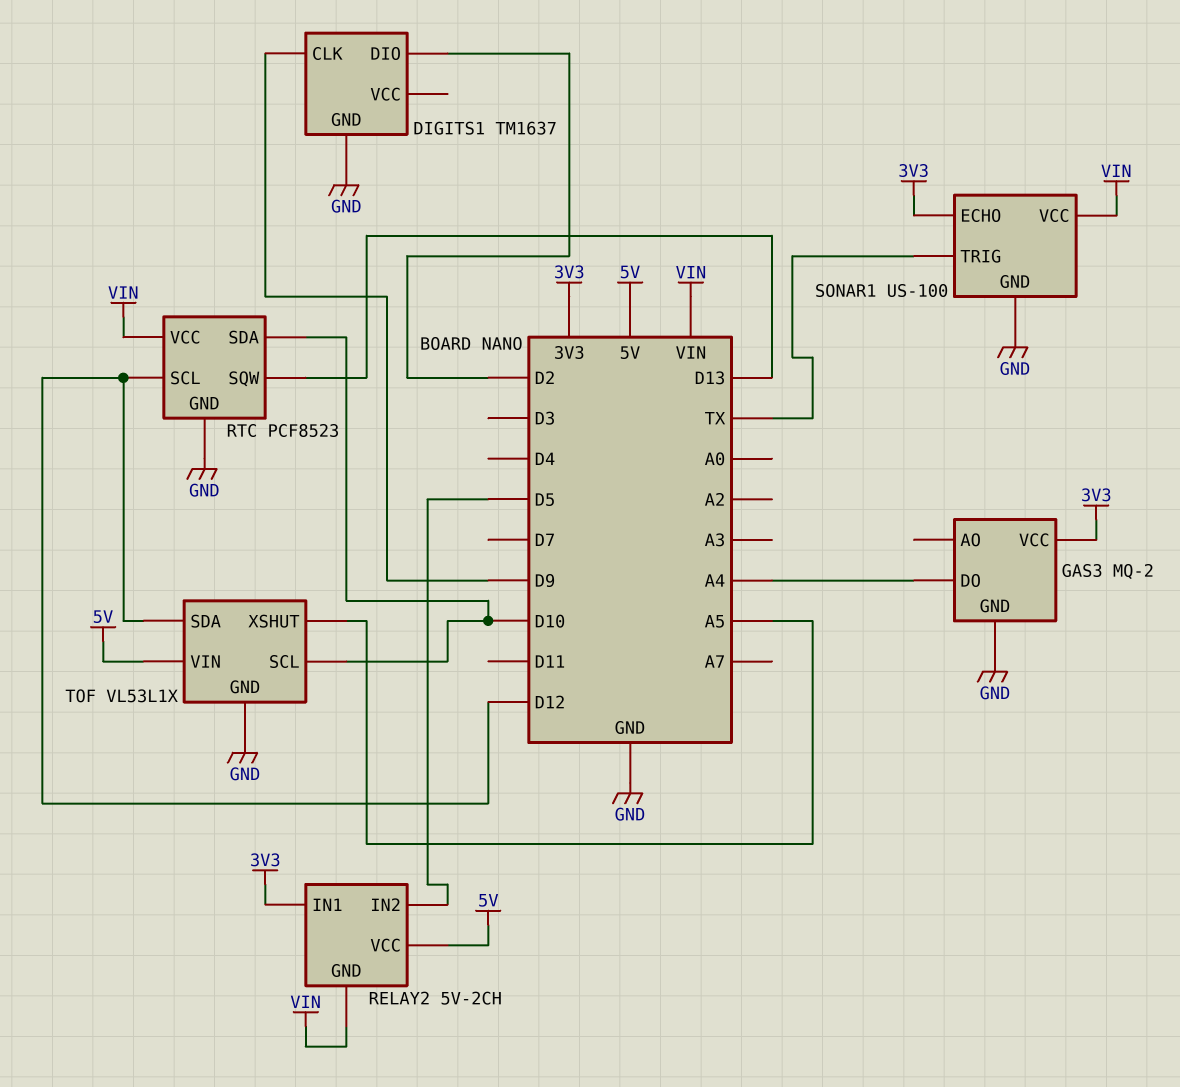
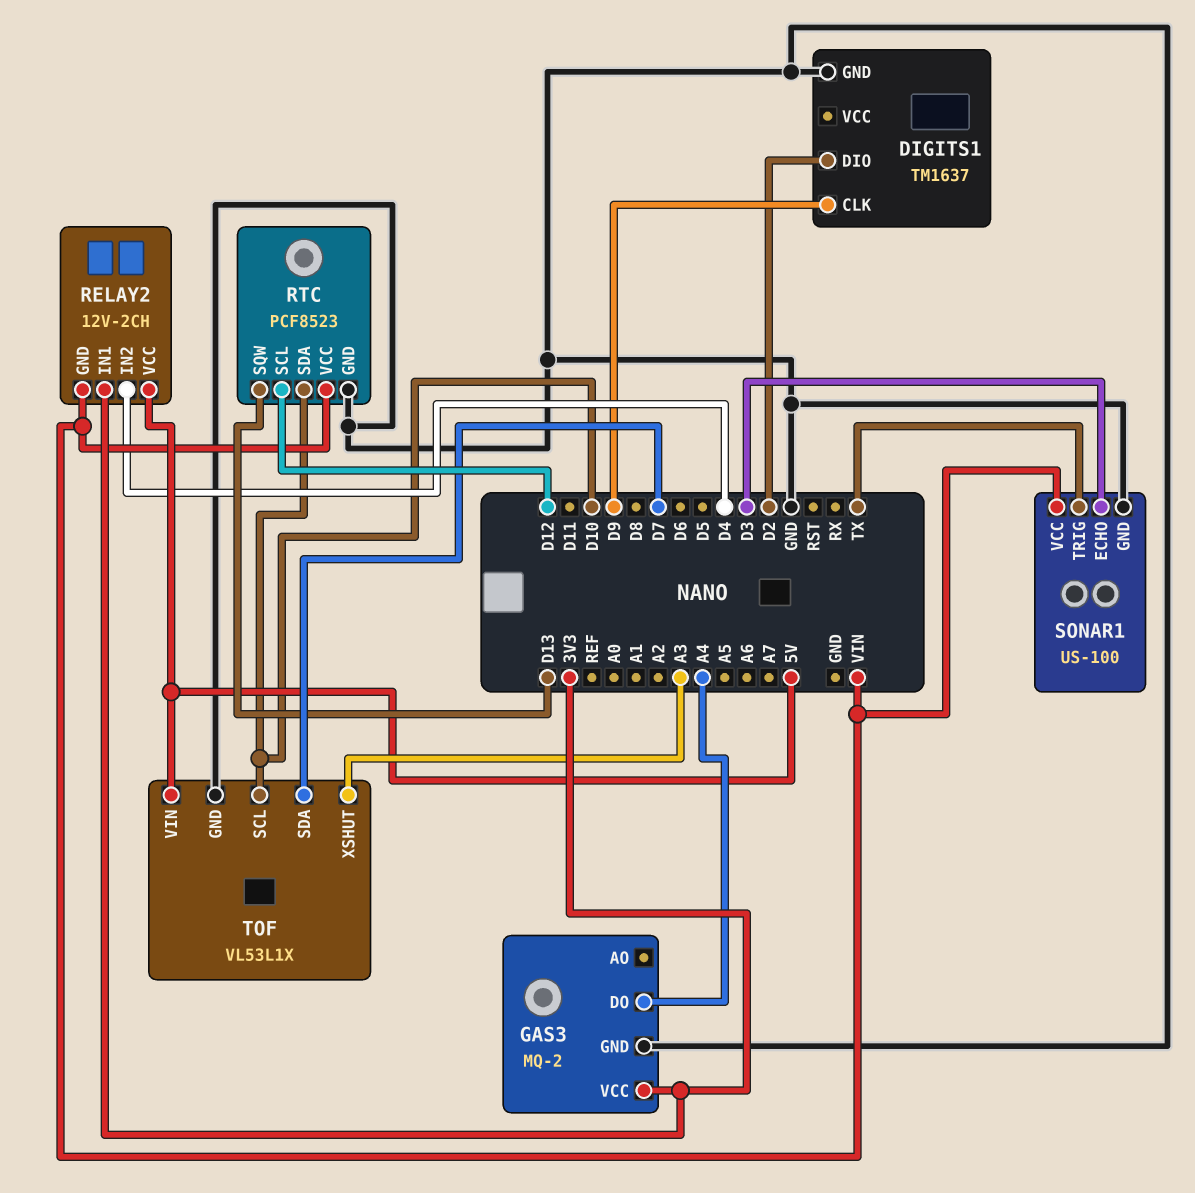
RELAY2: 5V-2CH -> 12V-2CH
RELAY2 pin IN2: D5 -> D4
SONAR1 pin ECHO: 3V3 -> D3
TOF pin SDA: D12 -> D7
TOF pin XSHUT: A5 -> A3

